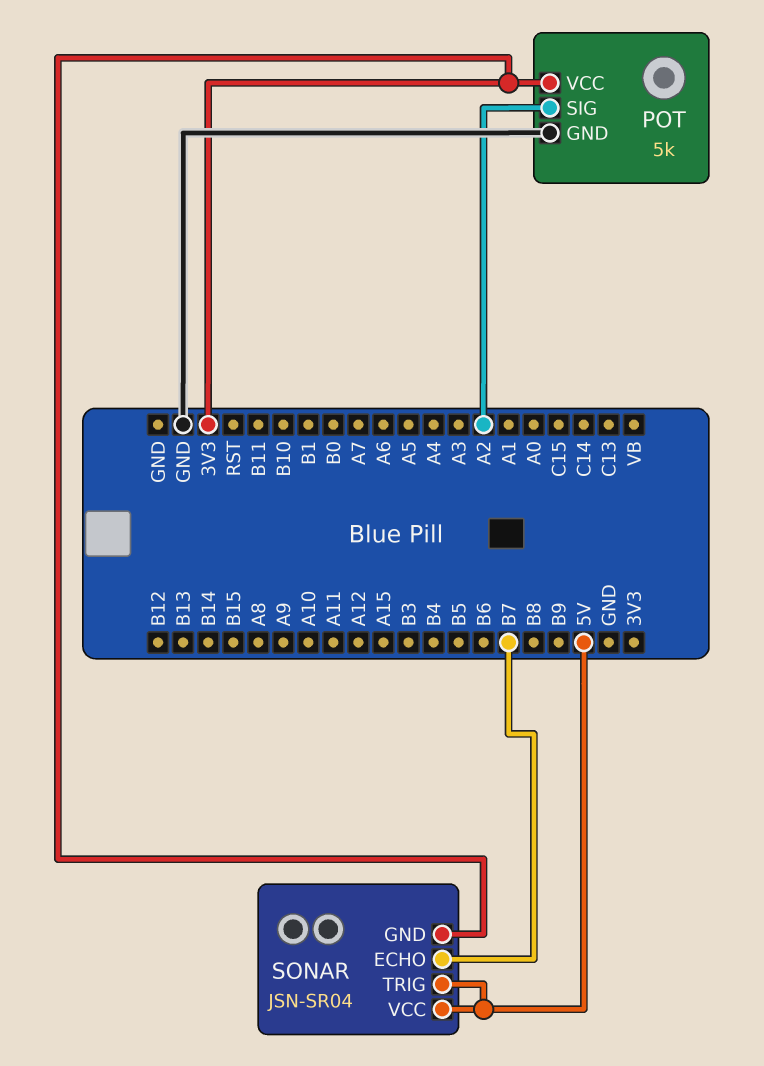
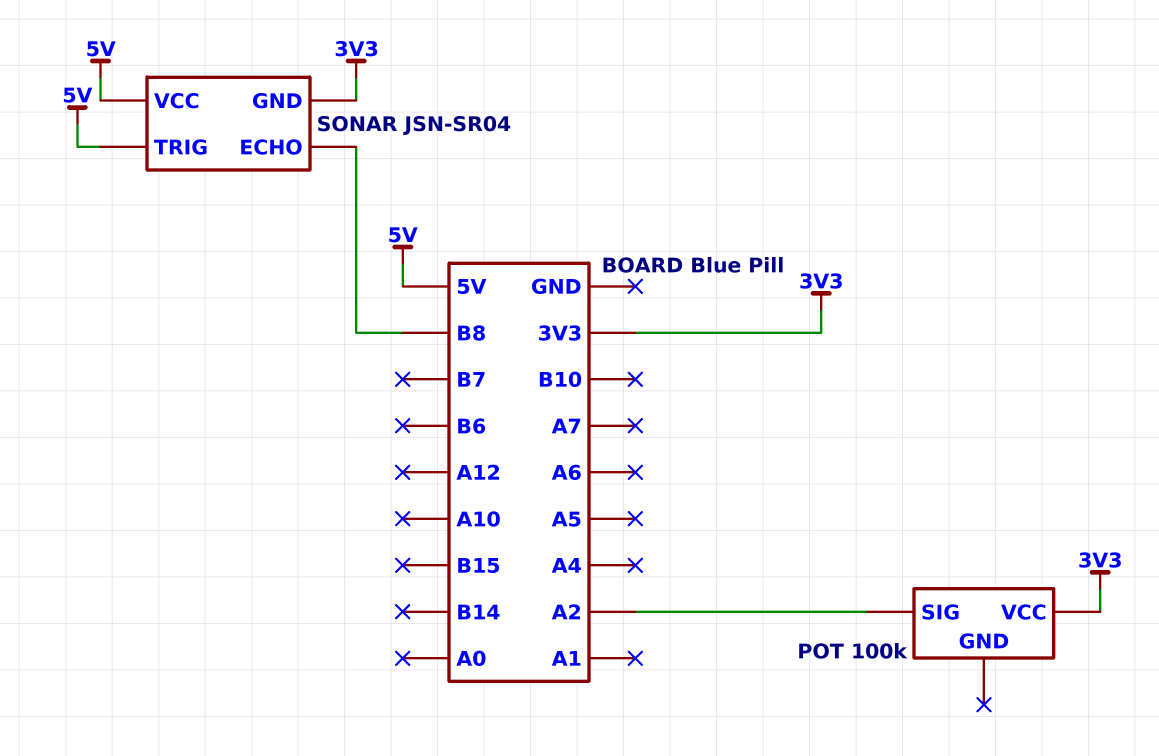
POT: 5k -> 100k
POT pin GND: GND -> none
SONAR pin ECHO: B7 -> B8

